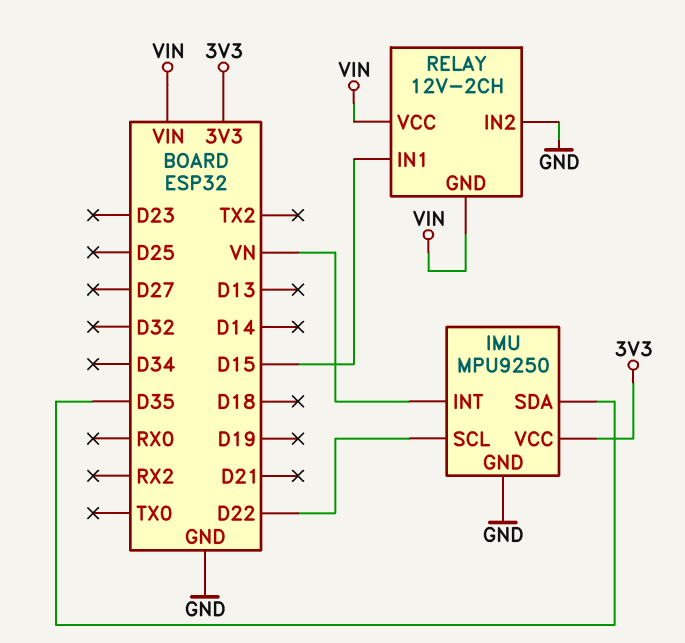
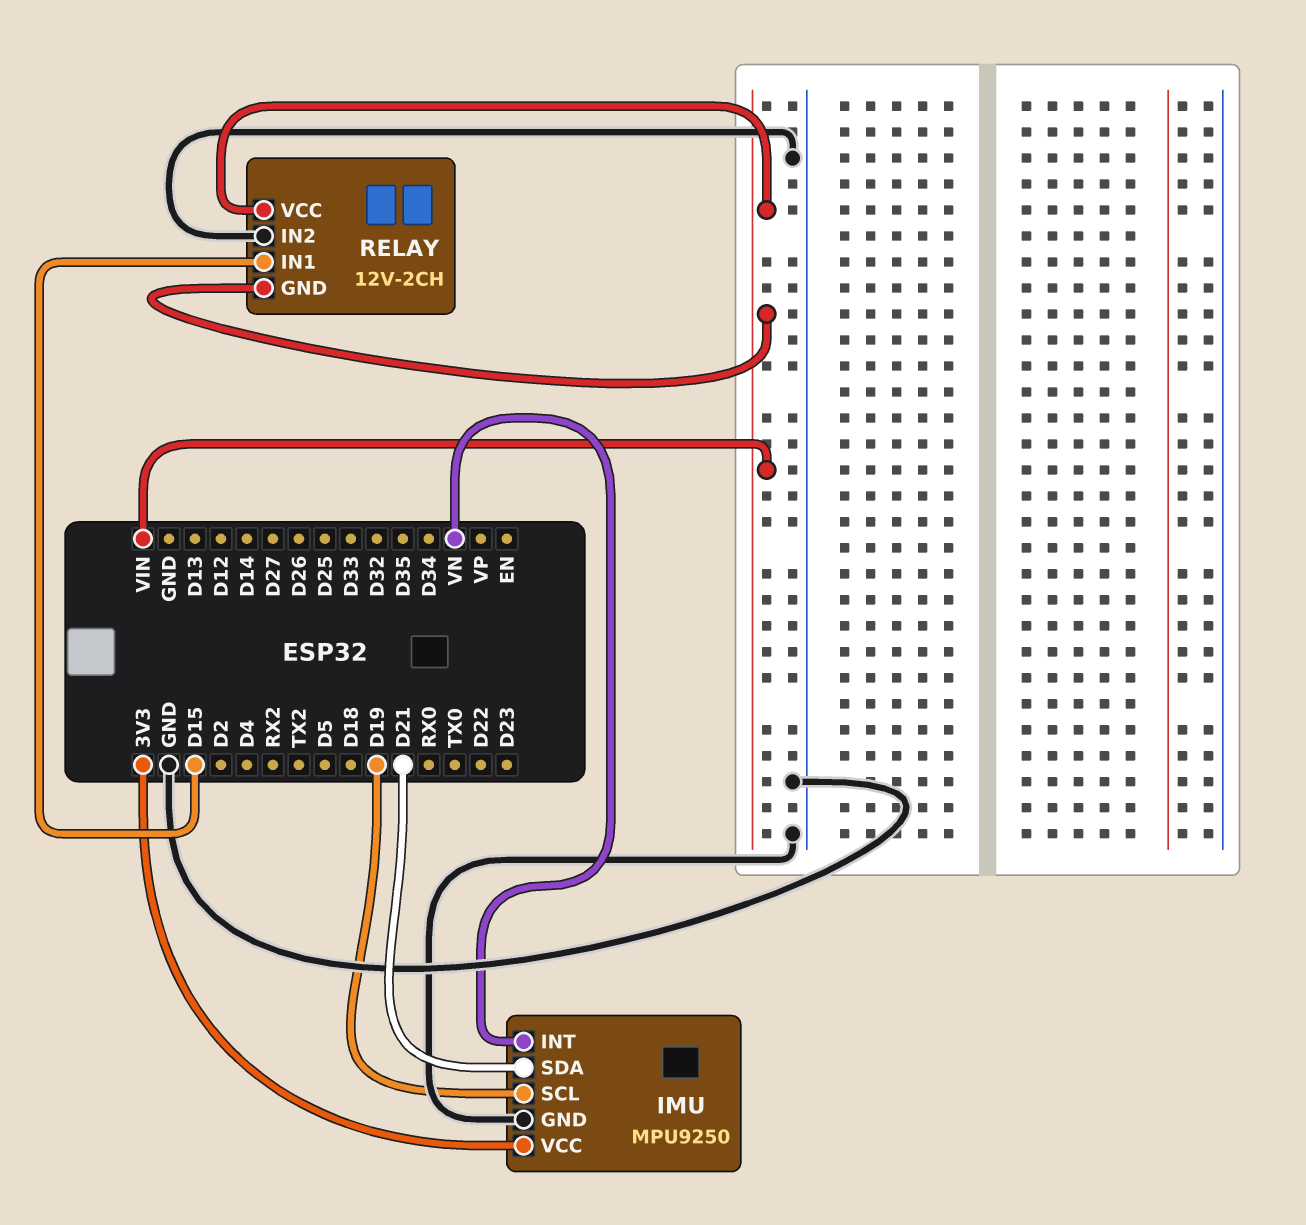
IMU pin SCL: D22 -> D19
IMU pin SDA: D35 -> D21

